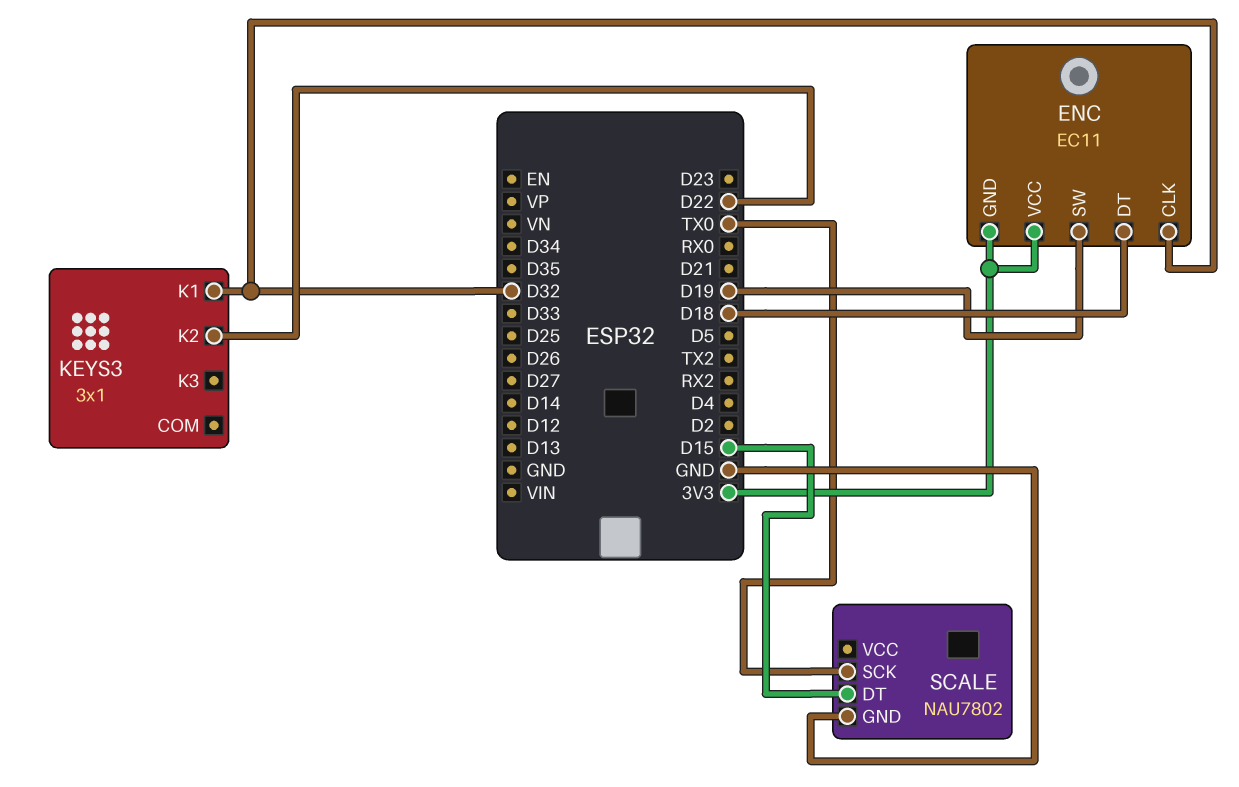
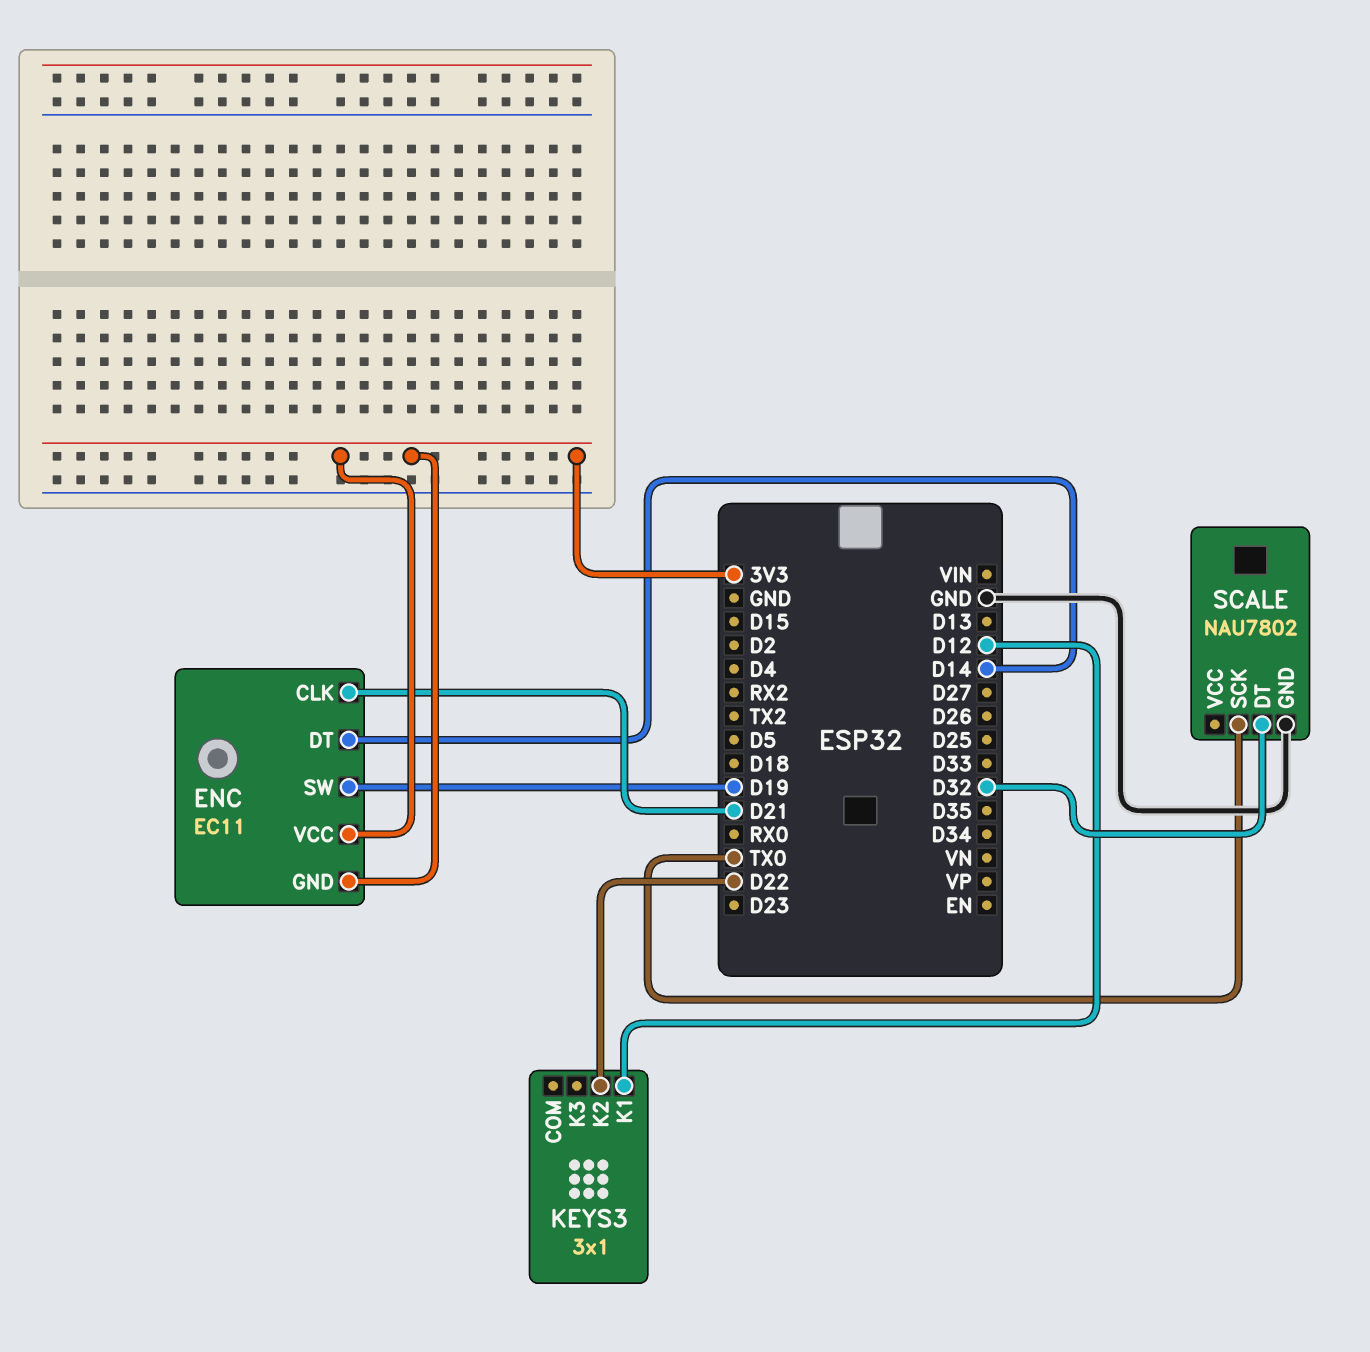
ENC pin CLK: D32 -> D21
ENC pin DT: D18 -> D14
KEYS3 pin K1: D32 -> D12
SCALE pin DT: D15 -> D32

